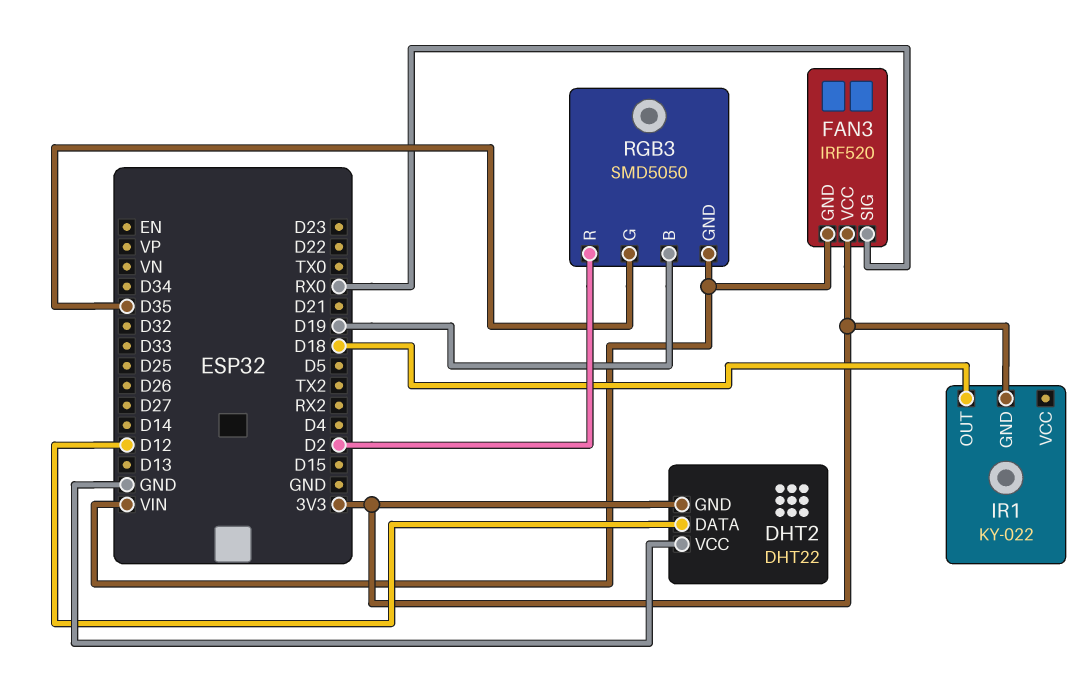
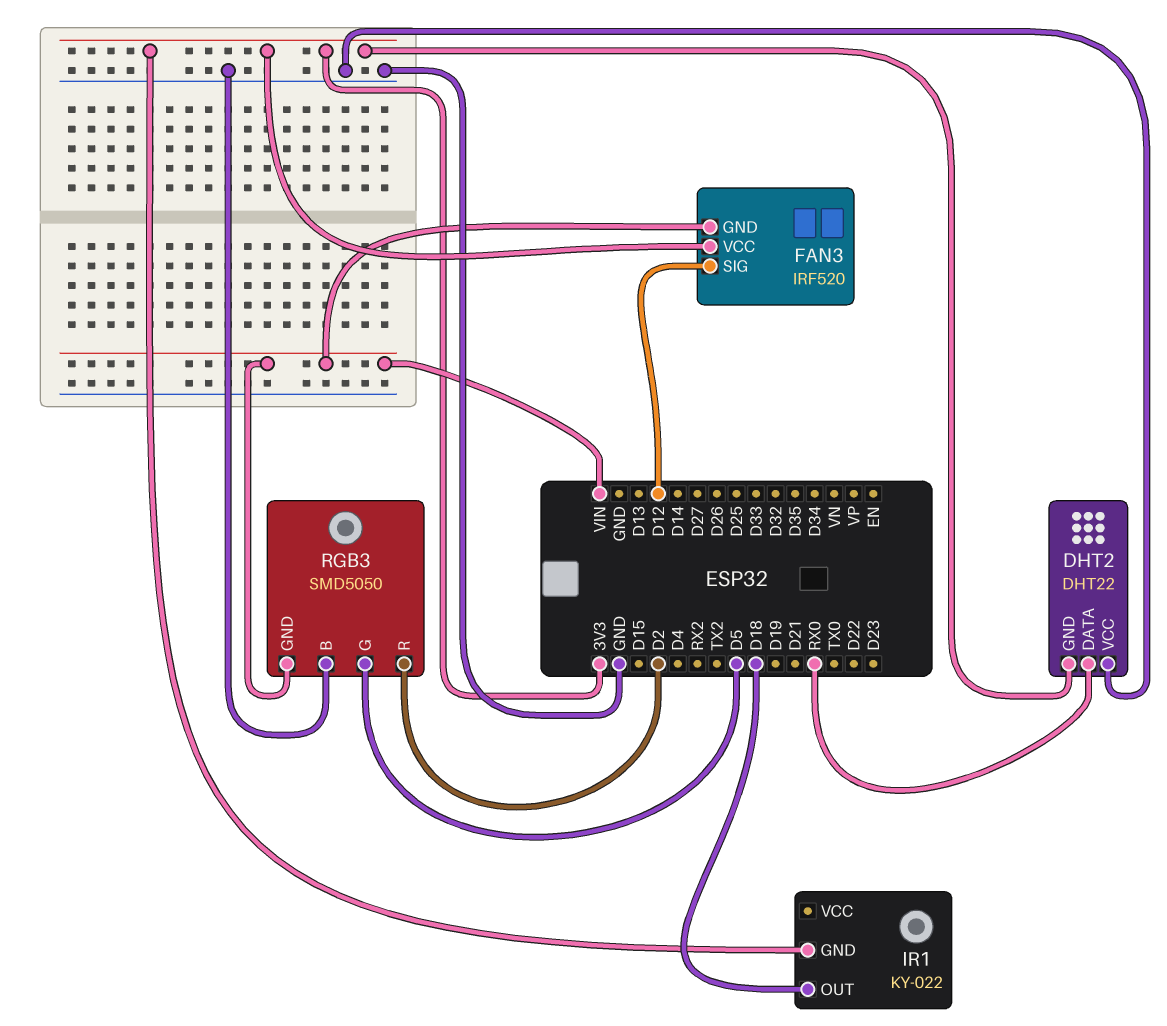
DHT2 pin DATA: D12 -> RX0
FAN3 pin SIG: RX0 -> D12
RGB3 pin B: D19 -> GND
RGB3 pin G: D35 -> D5

